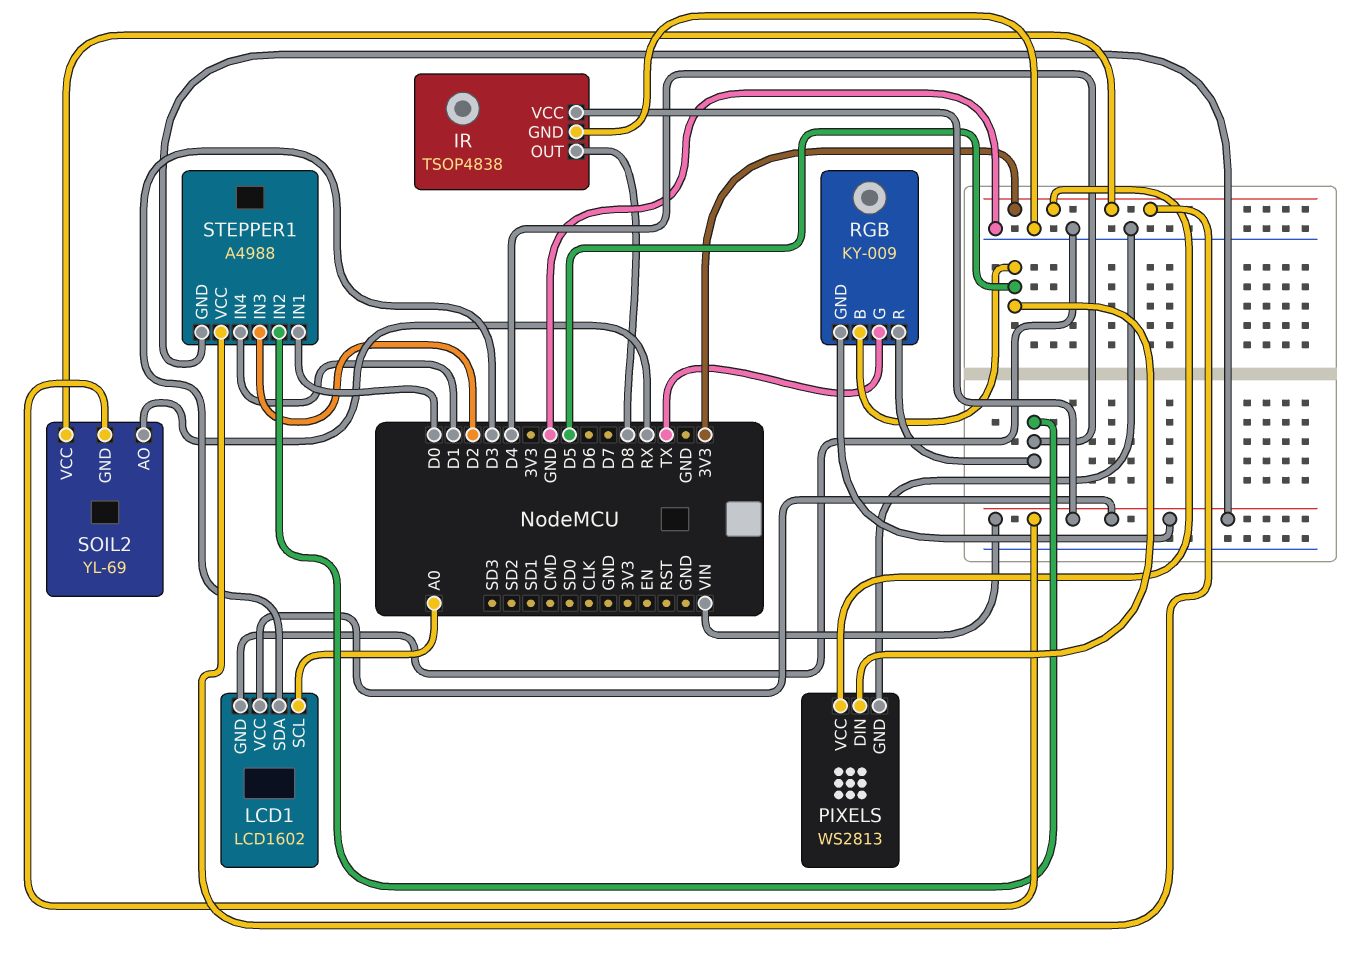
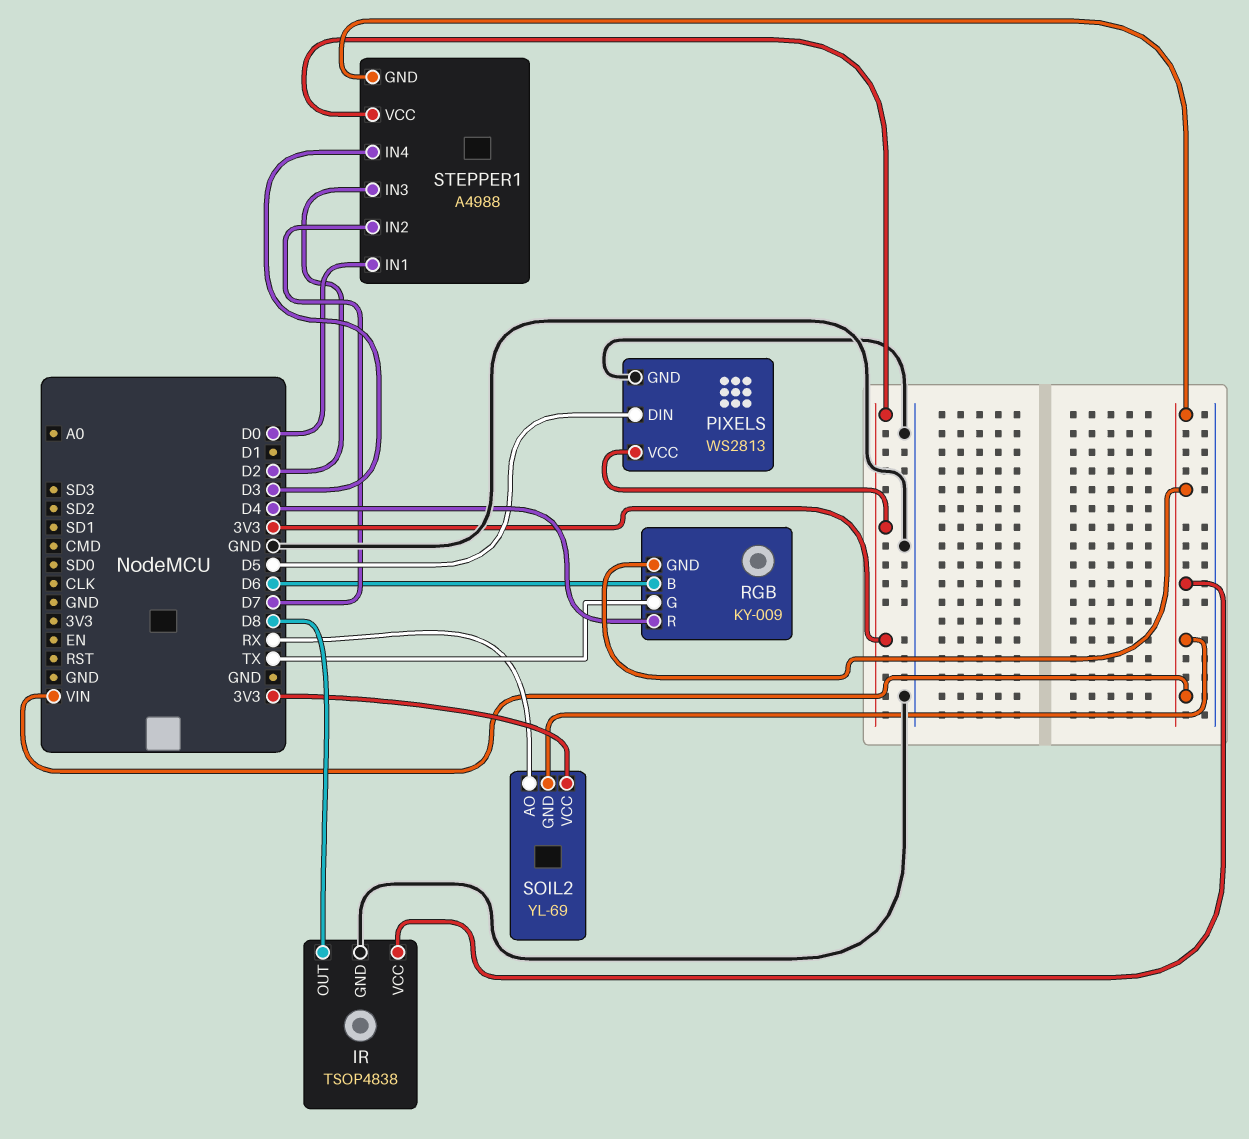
LCD1: LCD1602 -> none
LCD1 pin GND: GND -> none
LCD1 pin SCL: A0 -> none
LCD1 pin SDA: D3 -> none
LCD1 pin VCC: VIN -> none
RGB pin B: D5 -> D6
STEPPER1 pin IN2: D4 -> D7
STEPPER1 pin IN4: D1 -> D3

